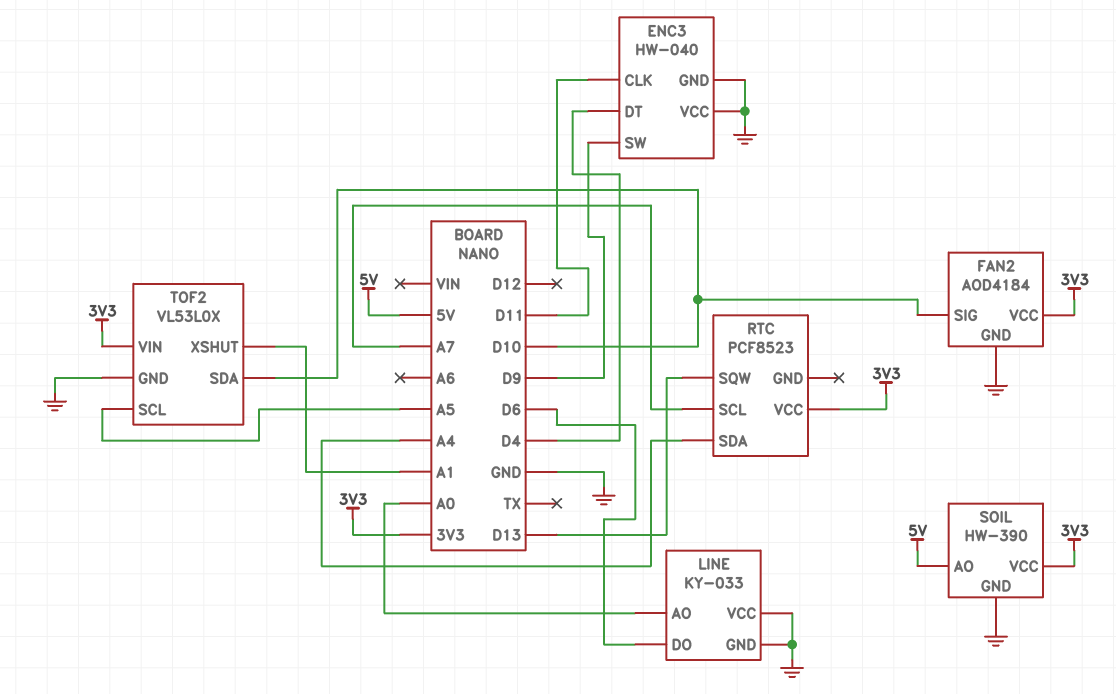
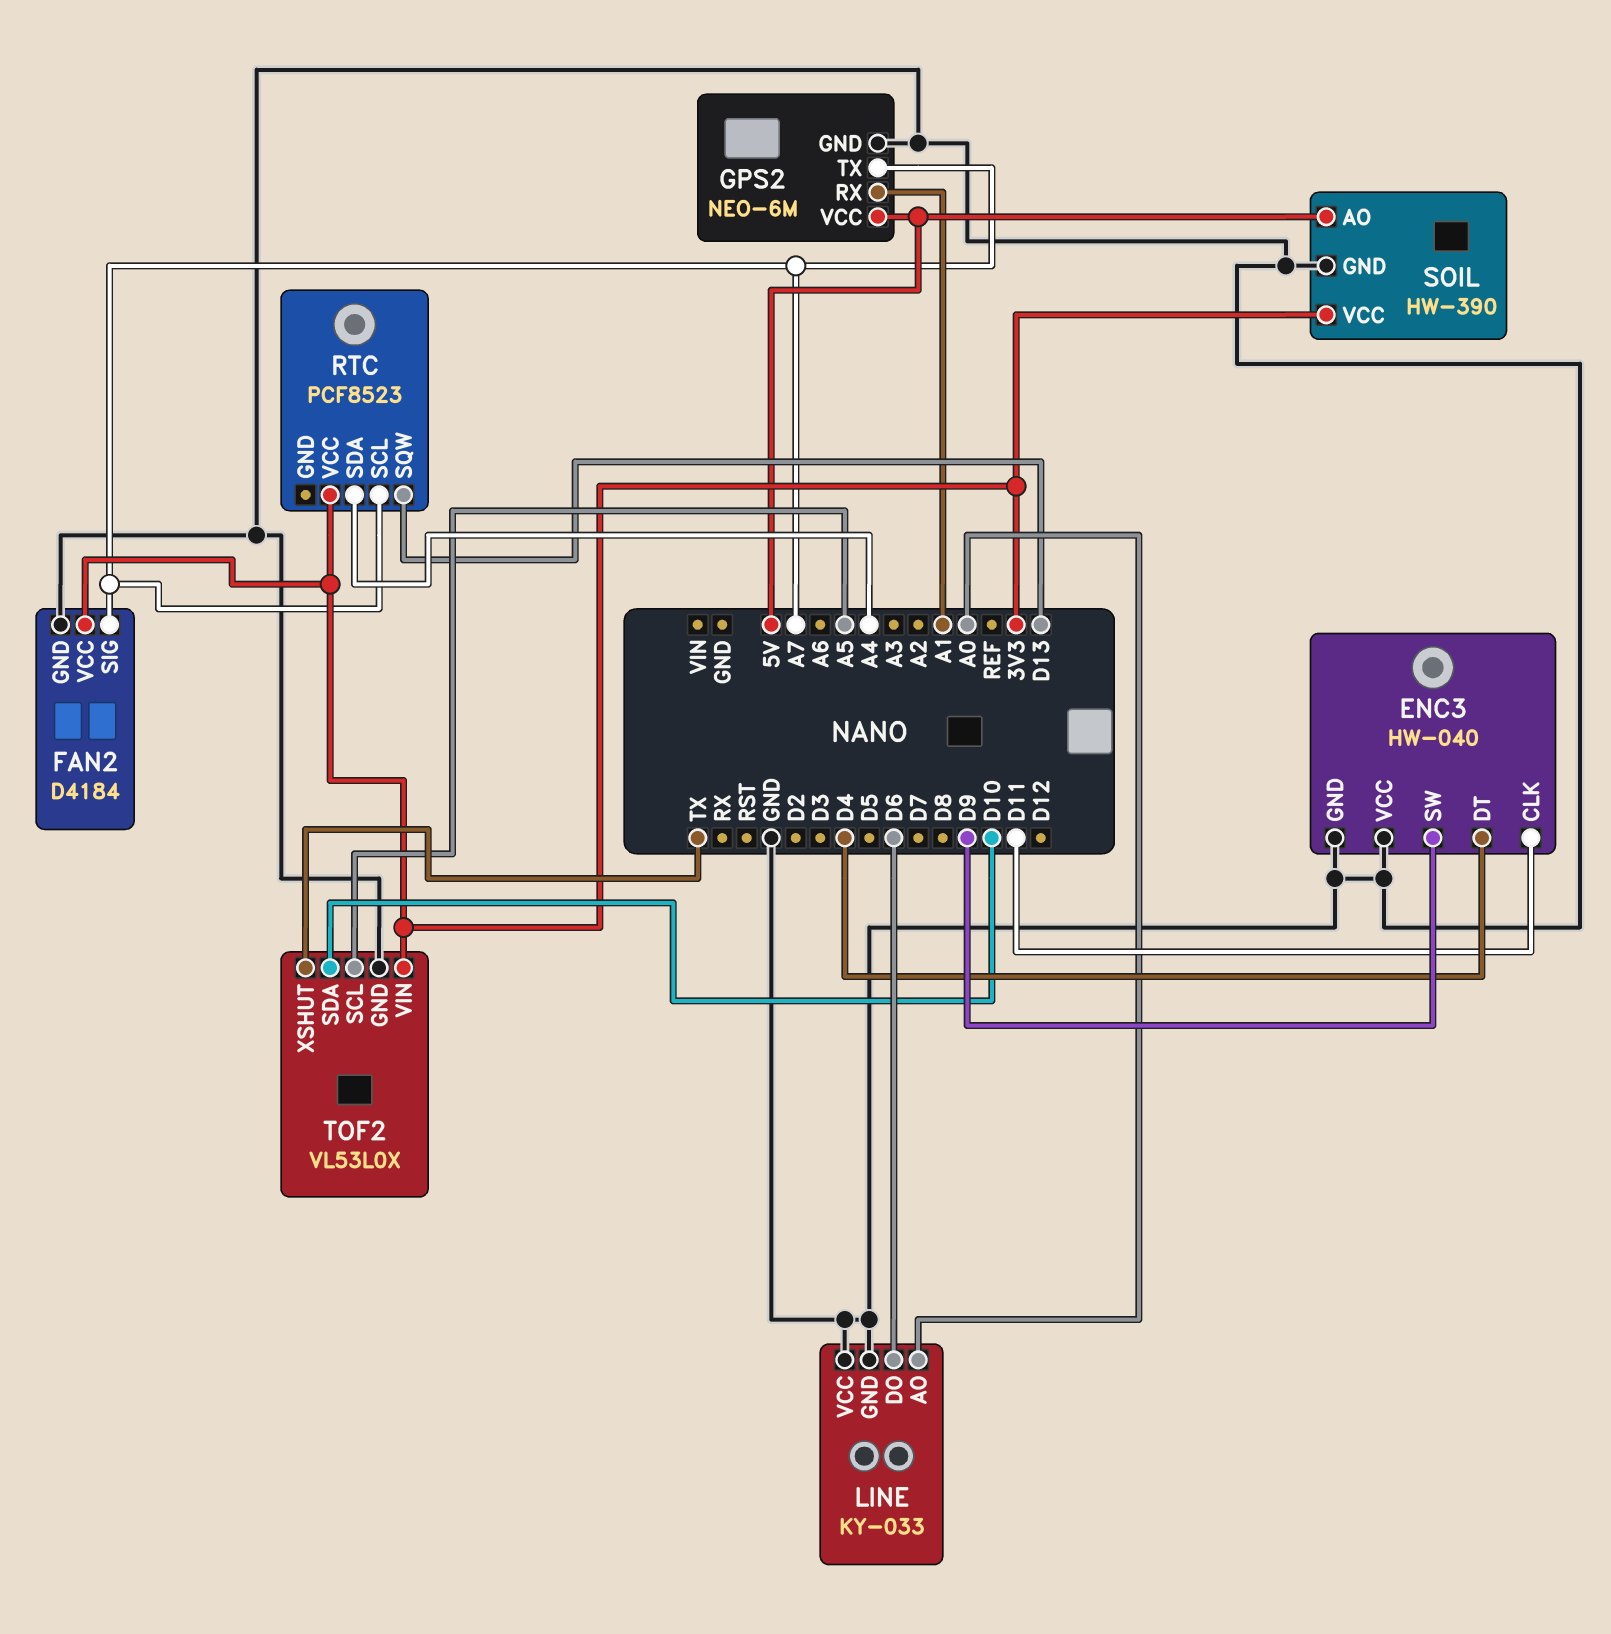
FAN2: AOD4184 -> D4184
FAN2 pin SIG: D10 -> A7
GPS2: none -> NEO-6M
GPS2 pin GND: none -> GND
GPS2 pin RX: none -> A1
GPS2 pin TX: none -> A7
GPS2 pin VCC: none -> 5V
TOF2 pin XSHUT: A1 -> TX

